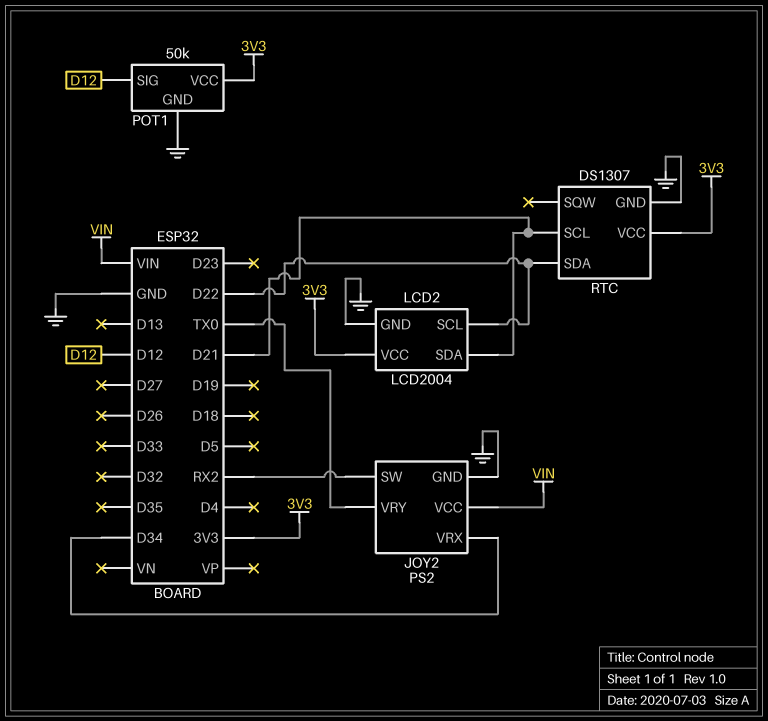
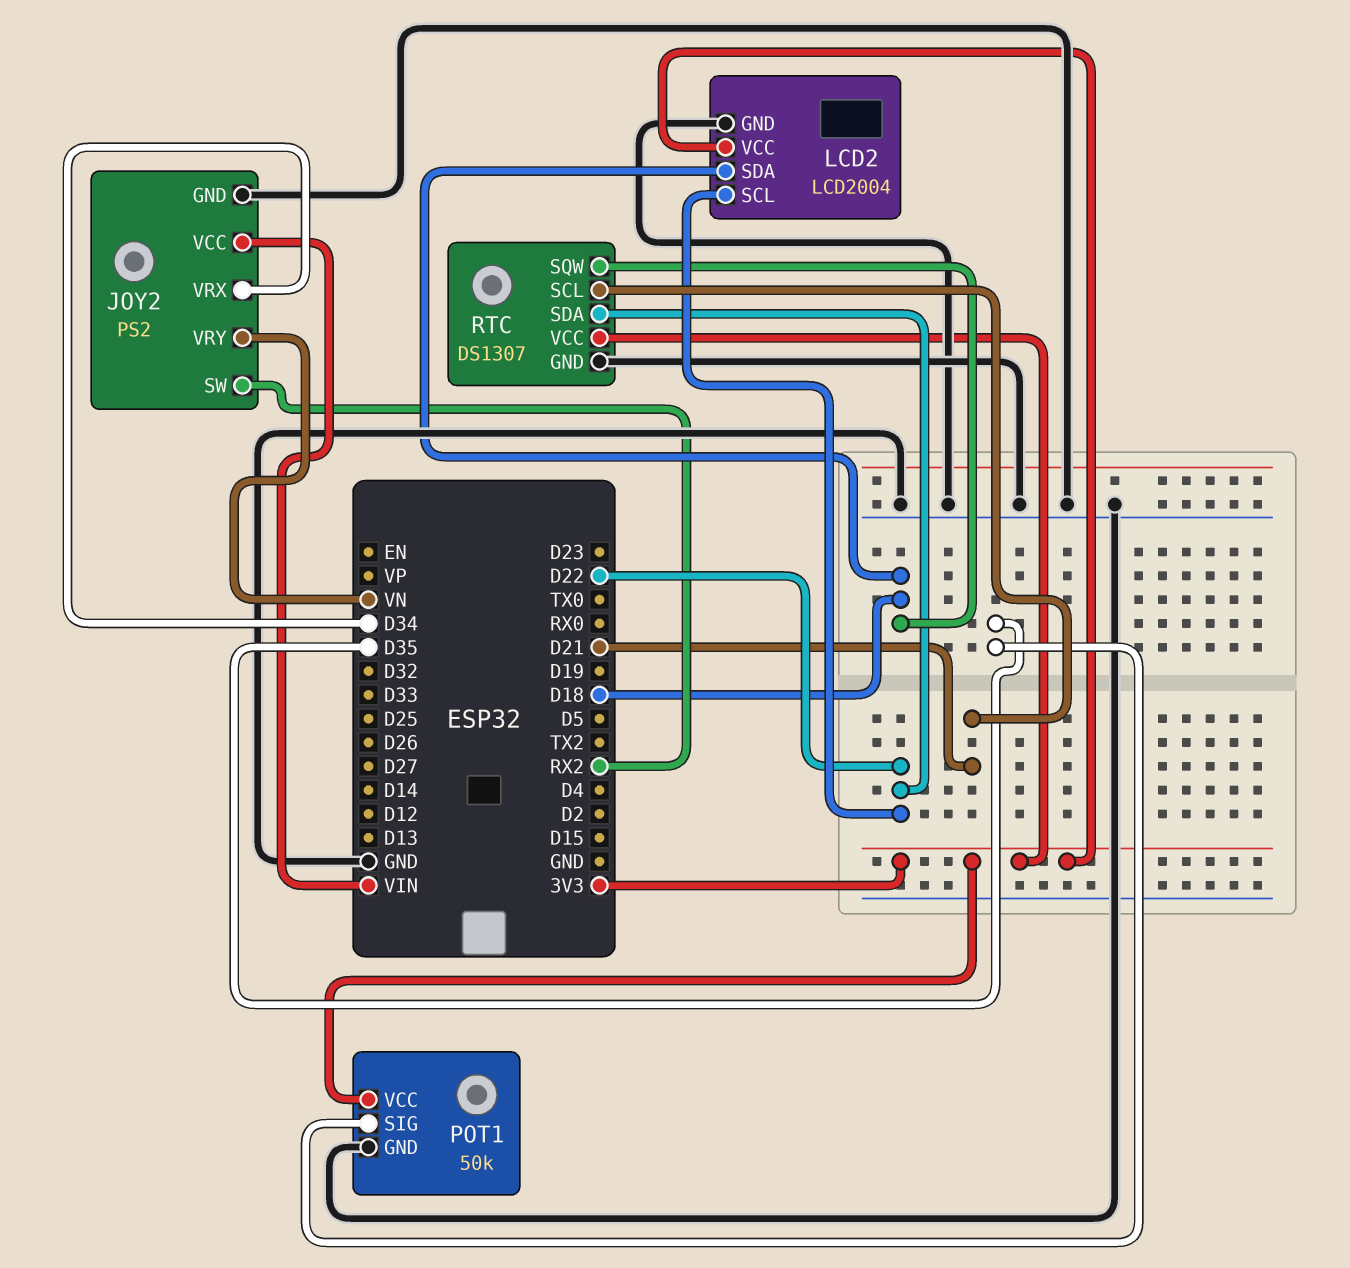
JOY2 pin VRY: TX0 -> VN
LCD2 pin SDA: D21 -> D18
POT1 pin SIG: D12 -> D35
RTC pin SQW: none -> D18

